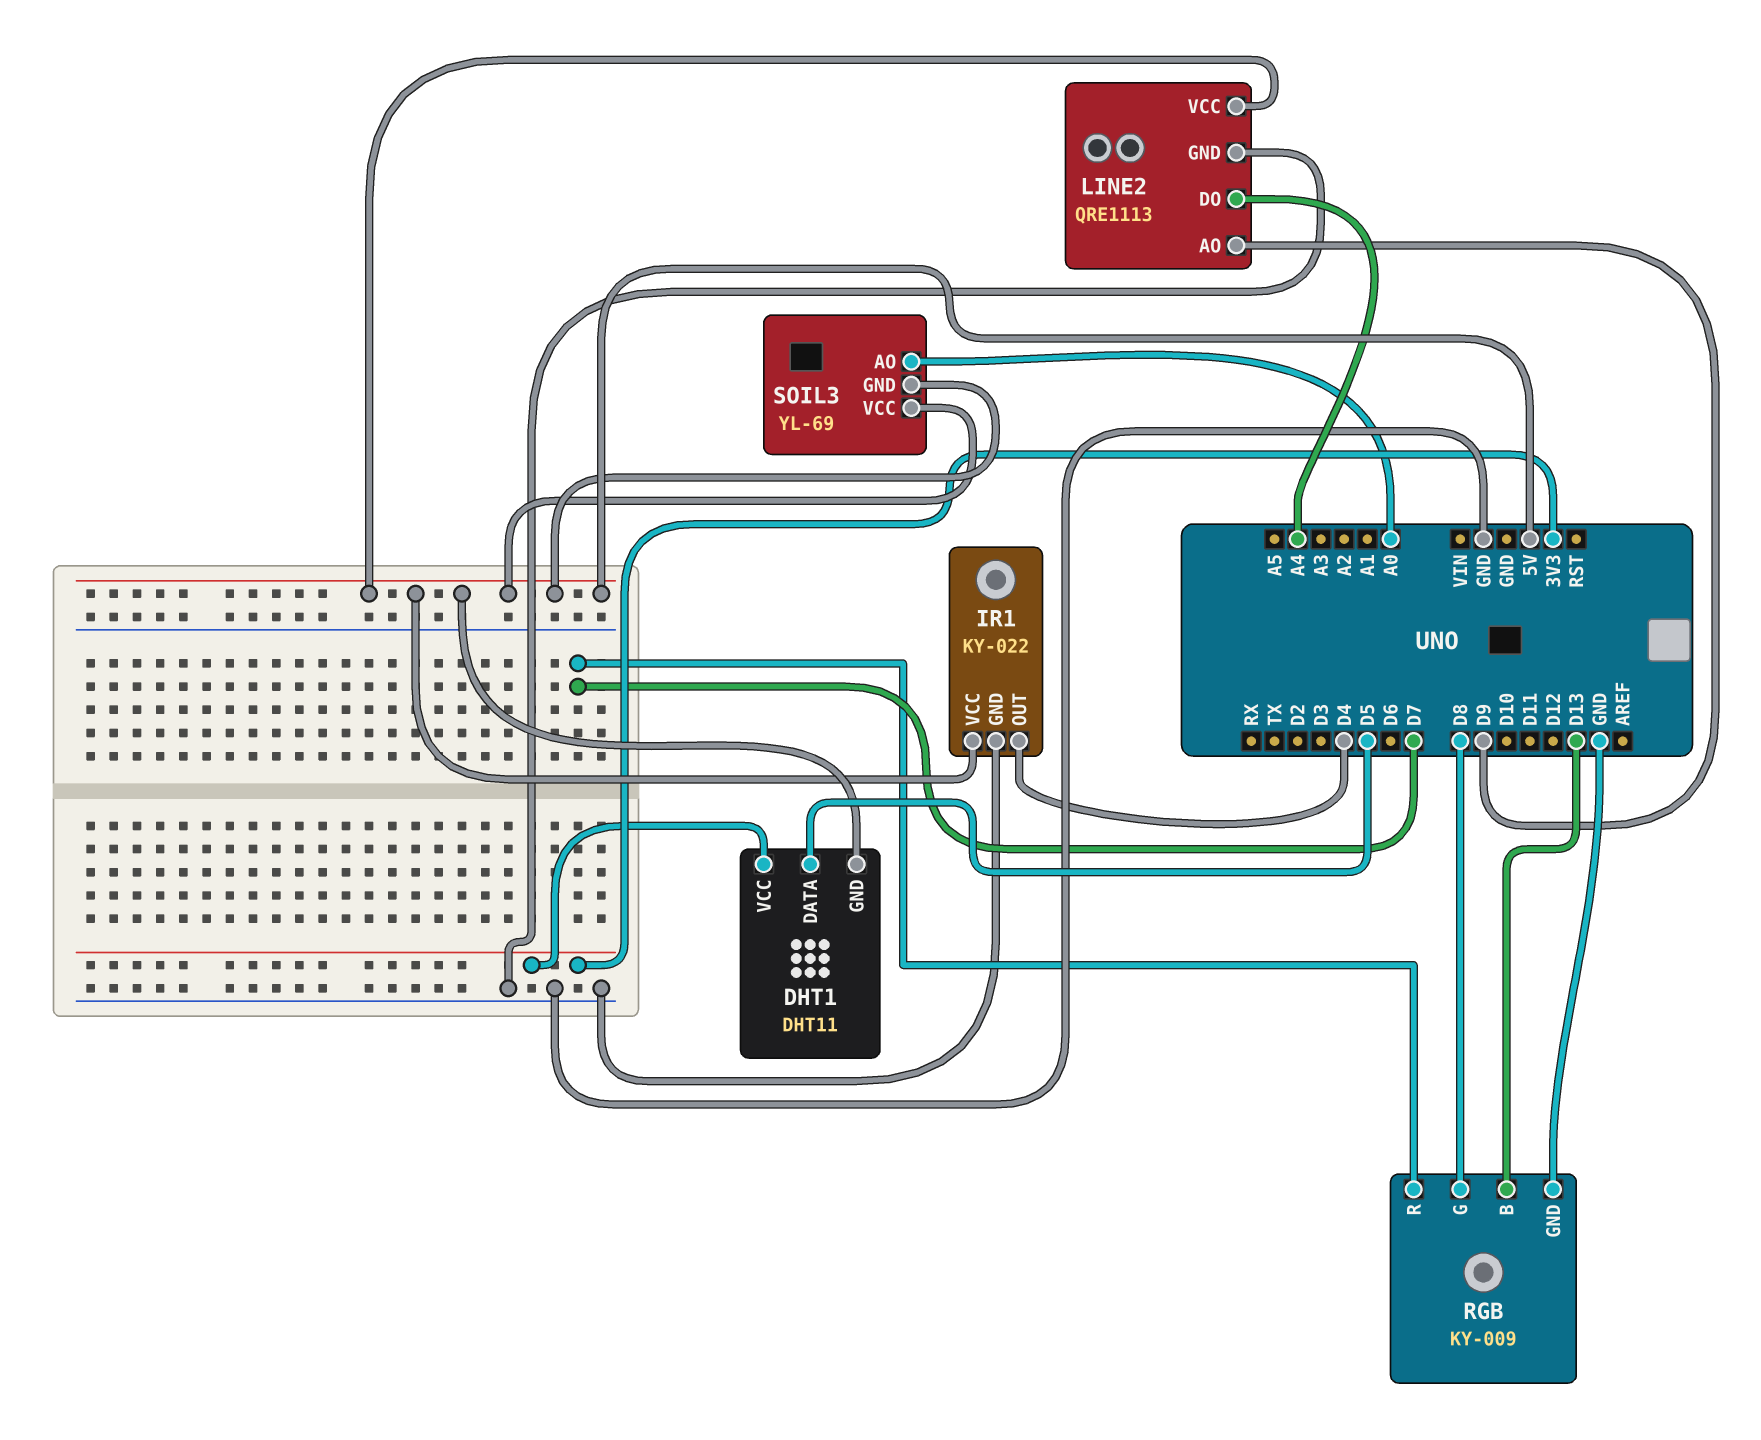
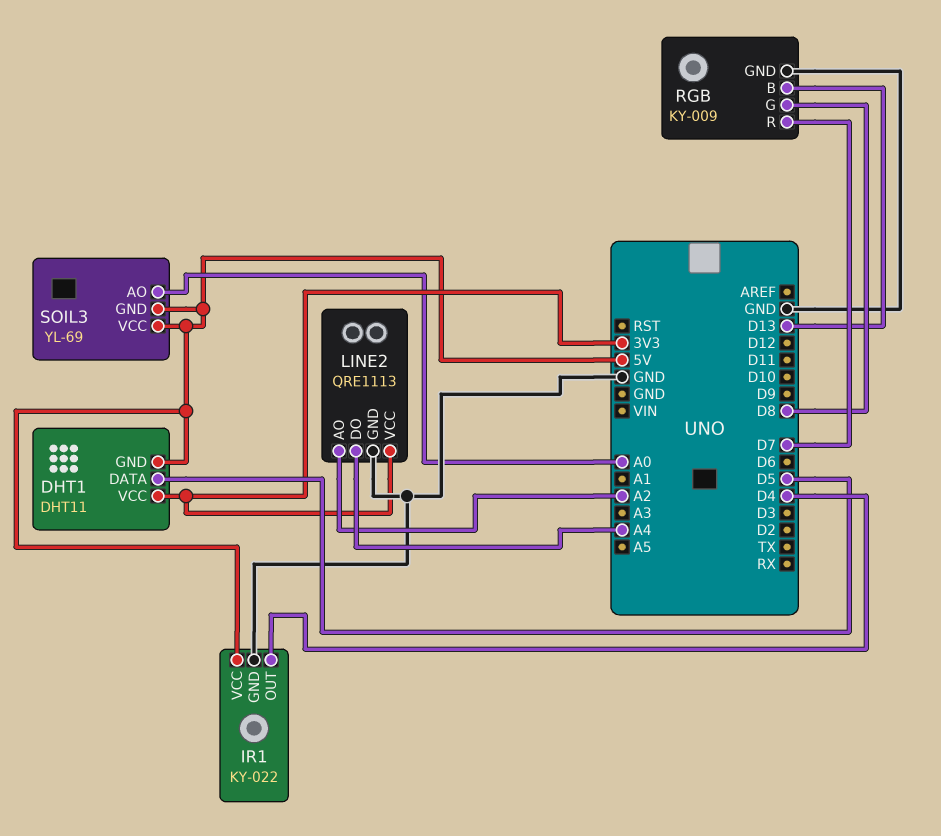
LINE2 pin AO: D9 -> A2
LINE2 pin VCC: 5V -> 3V3

